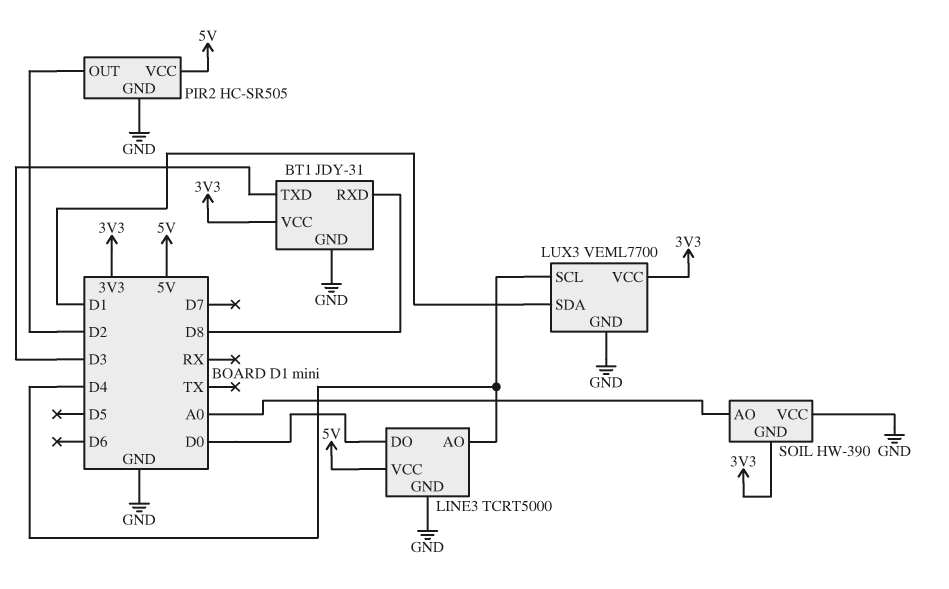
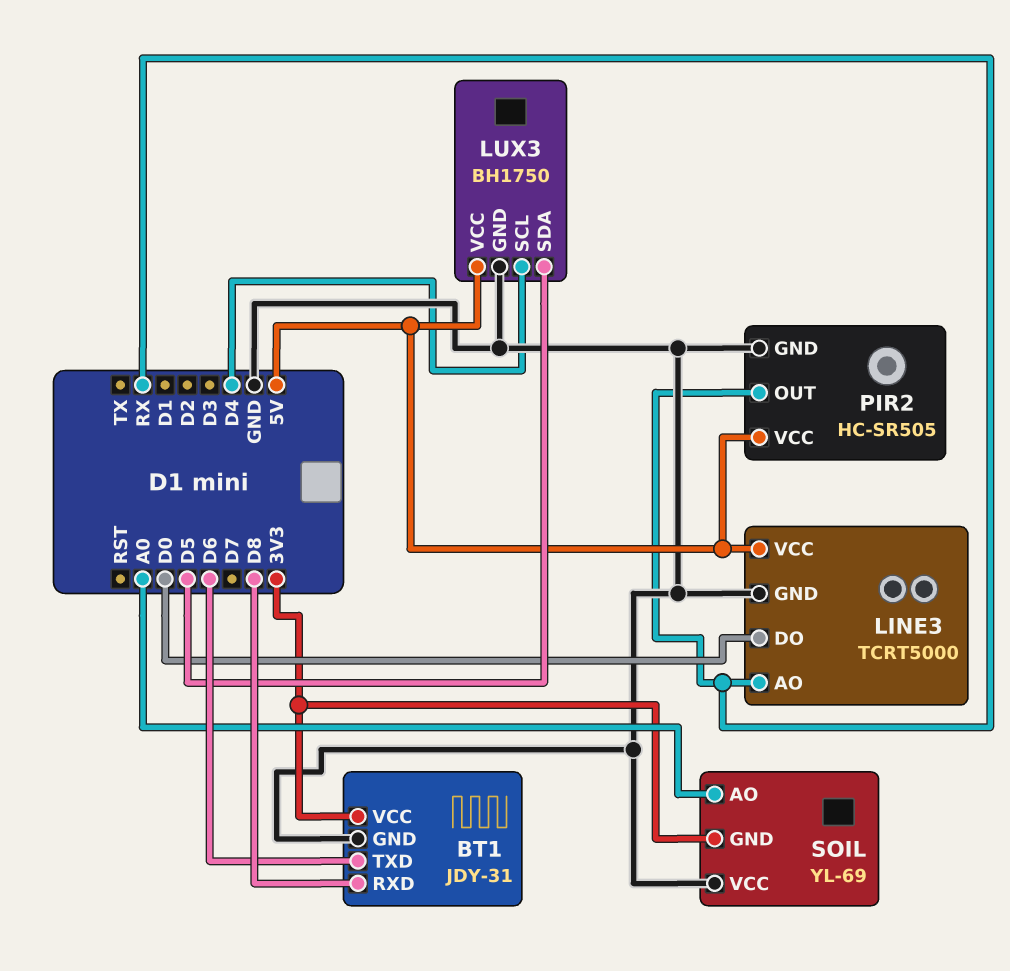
BT1 pin TXD: D3 -> D6
LINE3 pin AO: D4 -> RX
LUX3: VEML7700 -> BH1750
LUX3 pin SDA: D1 -> D5
LUX3 pin VCC: 3V3 -> 5V
PIR2 pin OUT: D2 -> RX
SOIL: HW-390 -> YL-69

